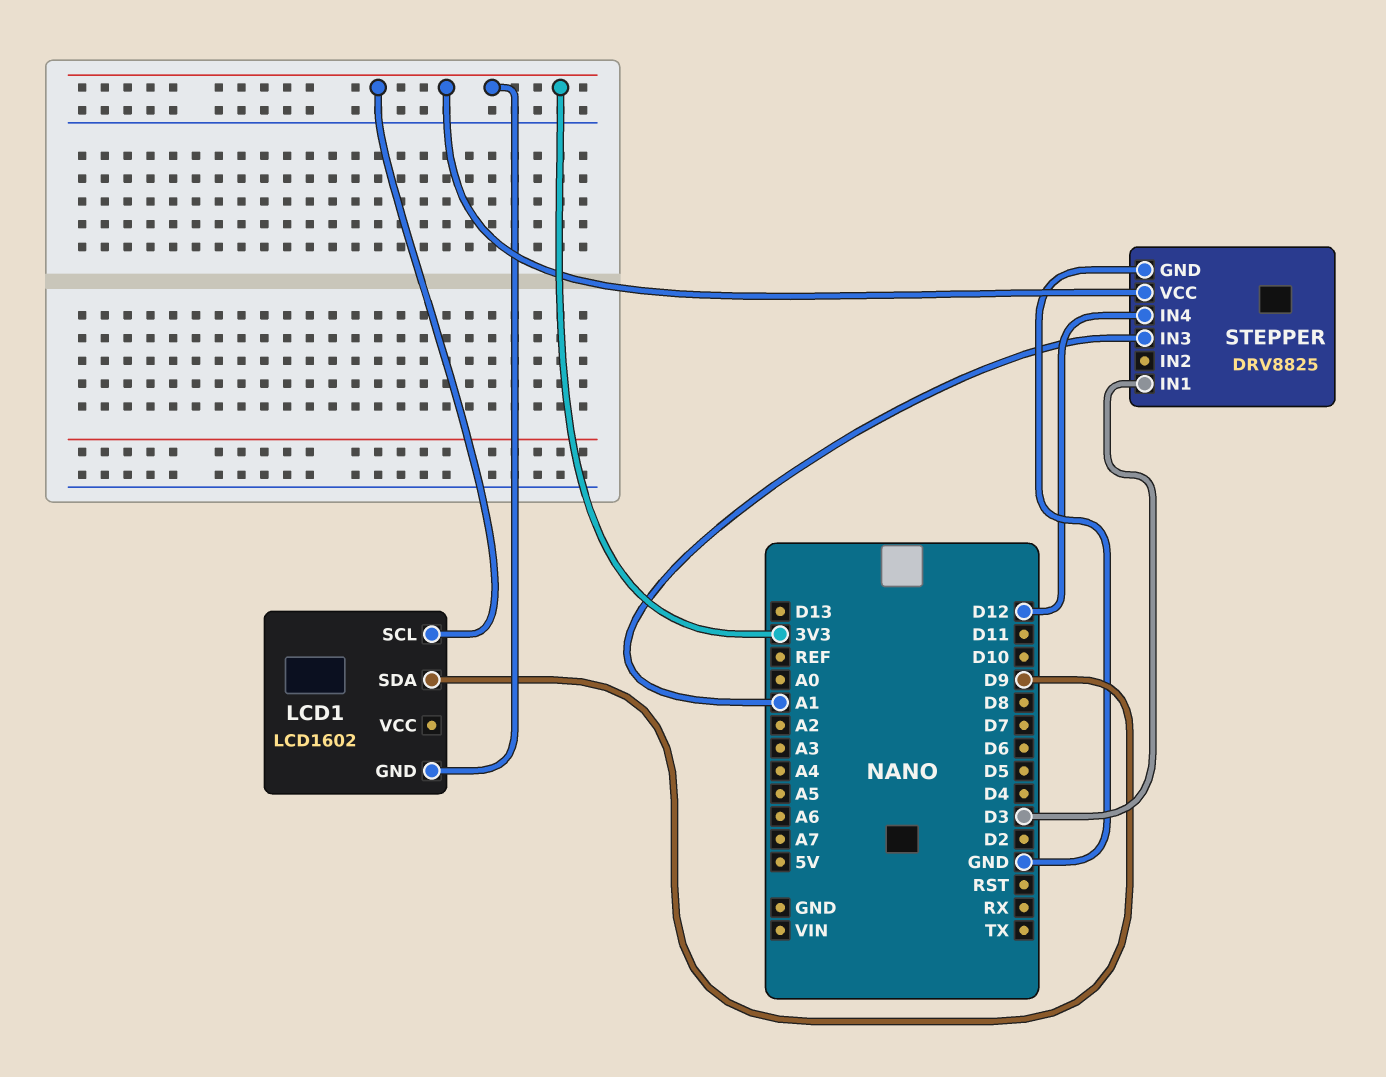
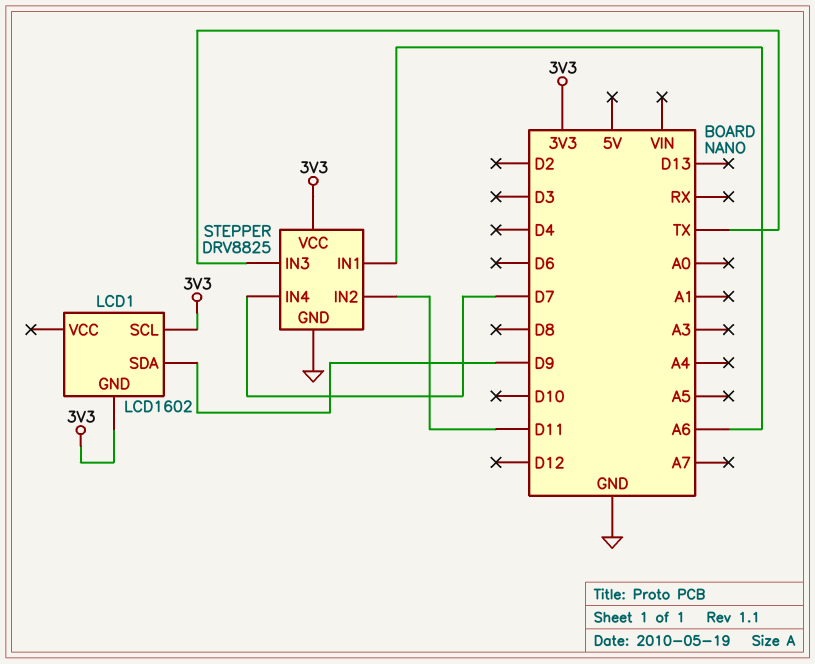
STEPPER pin IN1: D3 -> A6
STEPPER pin IN2: none -> D11
STEPPER pin IN3: A1 -> TX
STEPPER pin IN4: D12 -> D7

